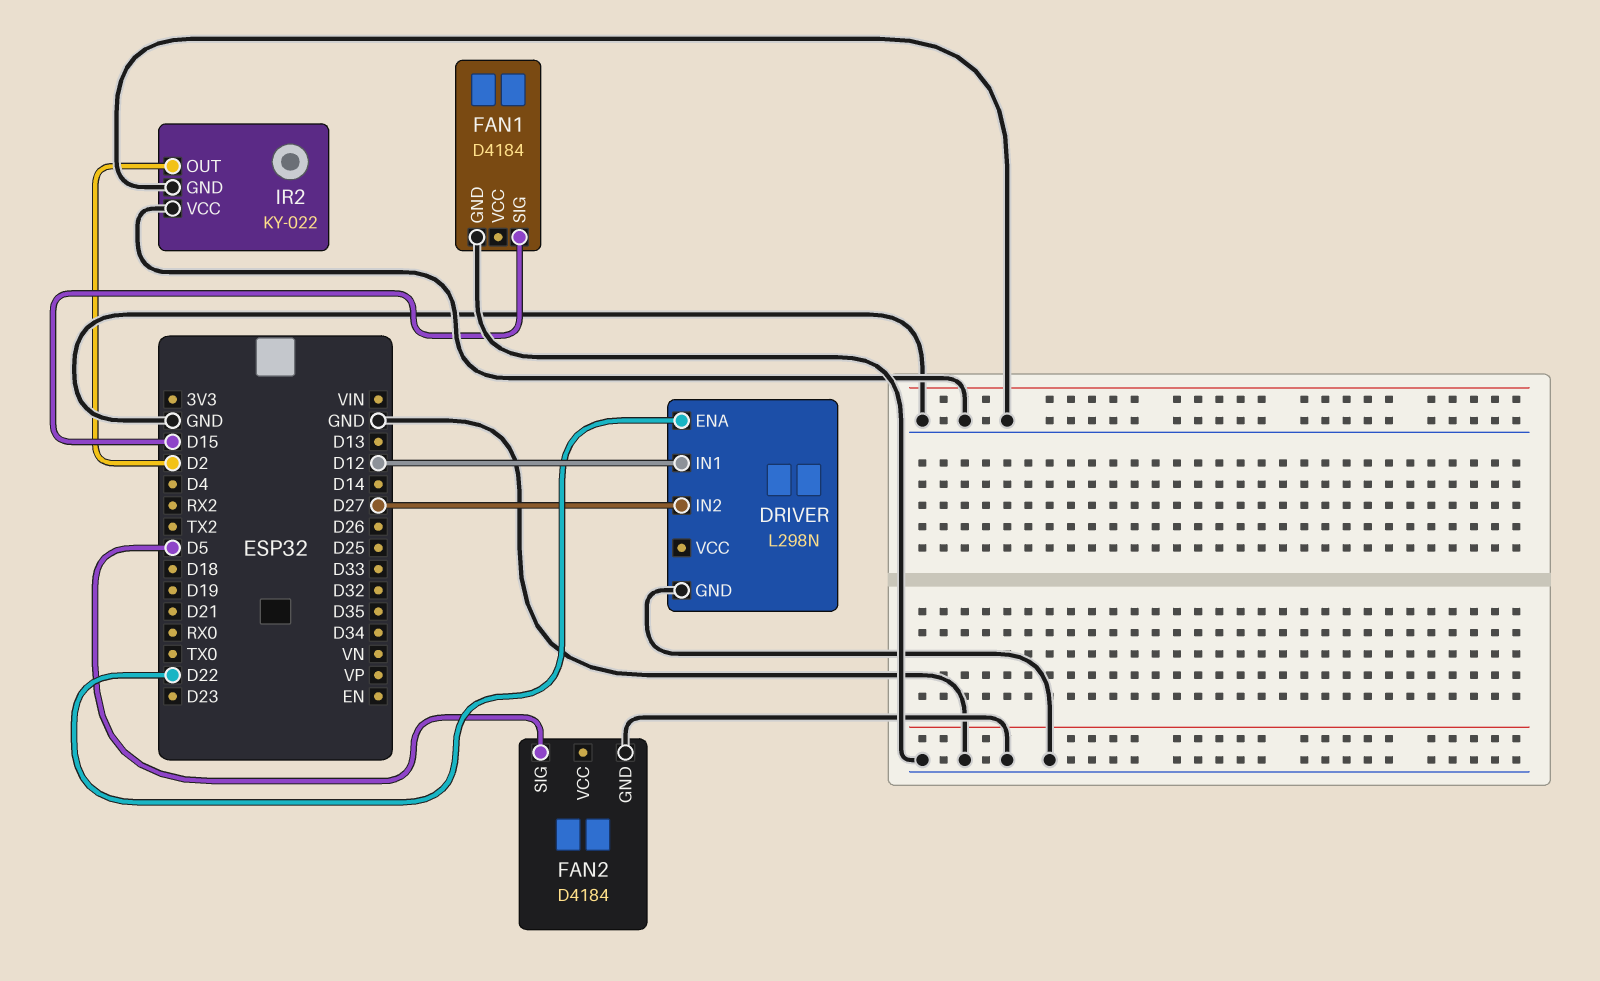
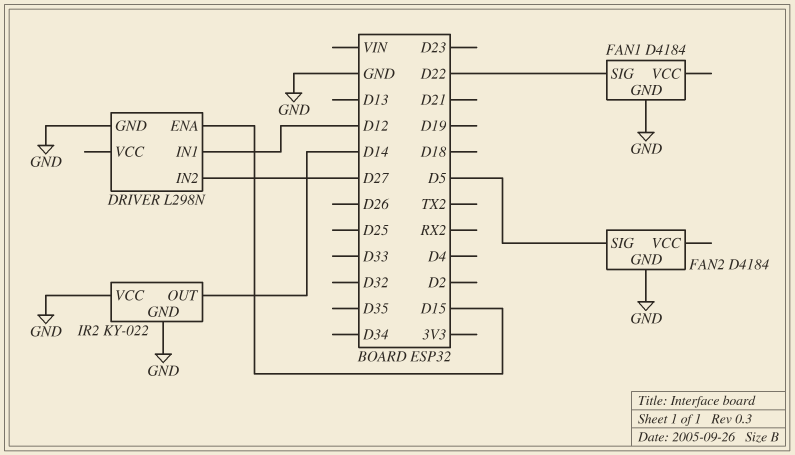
DRIVER pin ENA: D22 -> D15
FAN1 pin SIG: D15 -> D22
IR2 pin OUT: D2 -> D14

